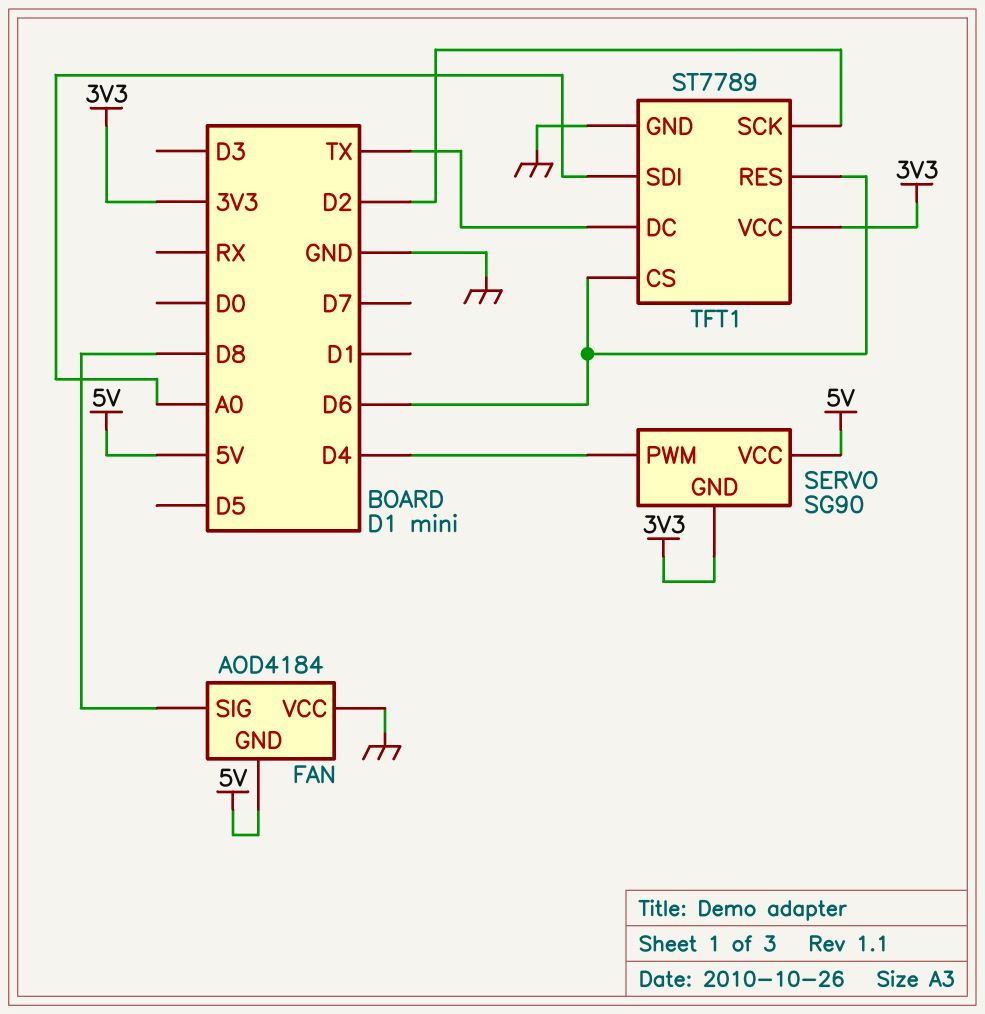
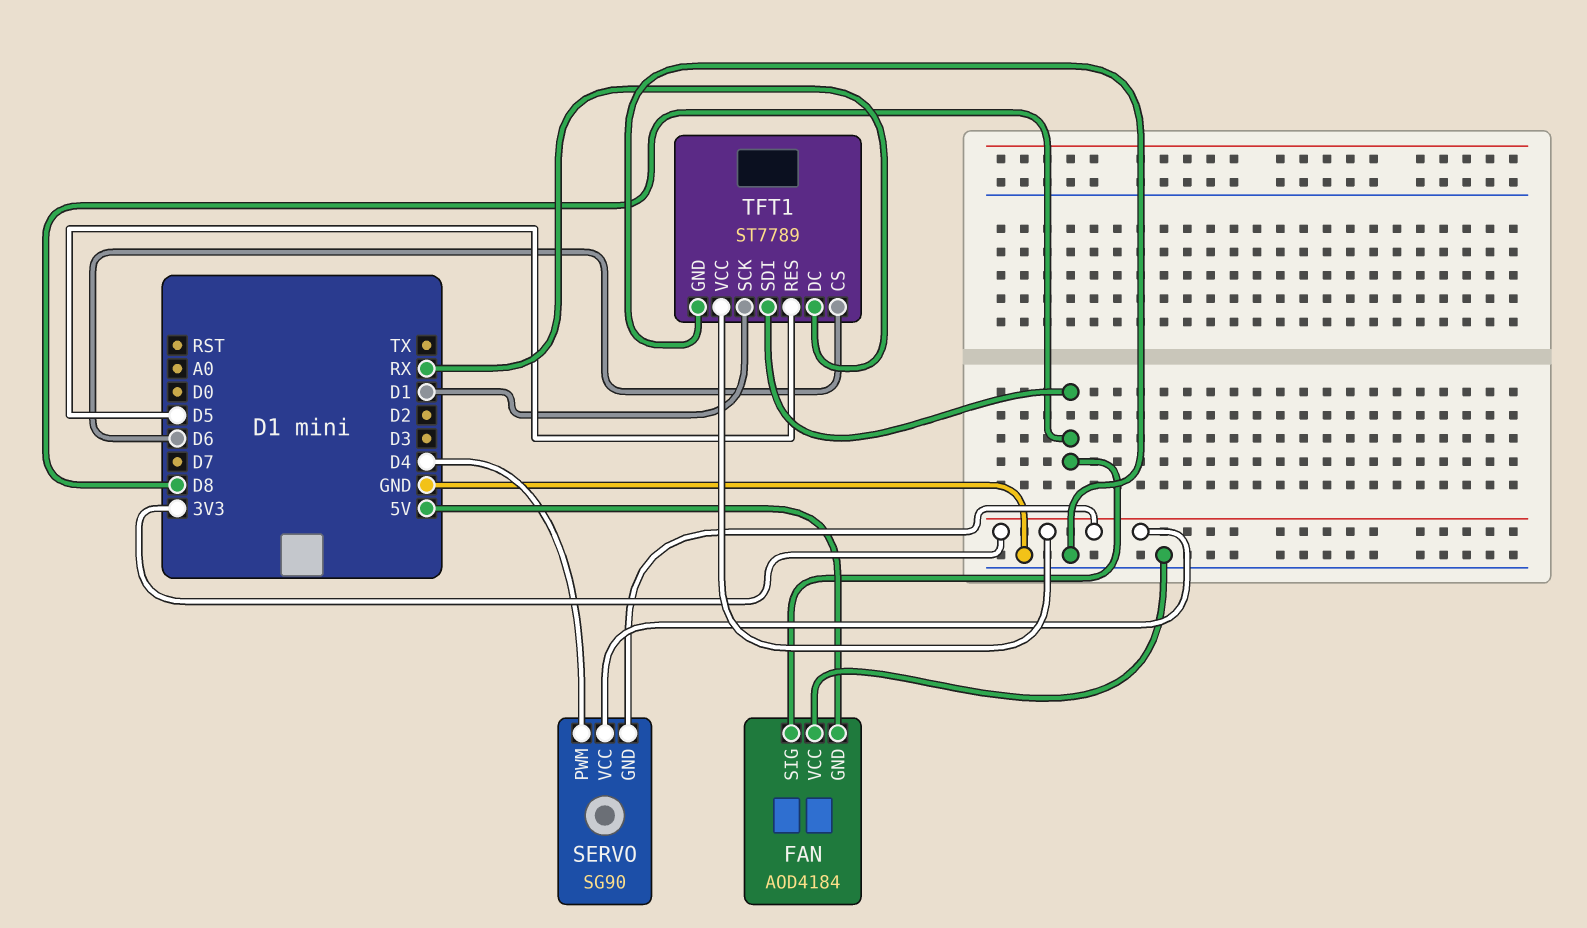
SERVO pin VCC: 5V -> 3V3
TFT1 pin DC: TX -> RX
TFT1 pin RES: D6 -> D5
TFT1 pin SCK: D2 -> D1
TFT1 pin SDI: A0 -> D8

